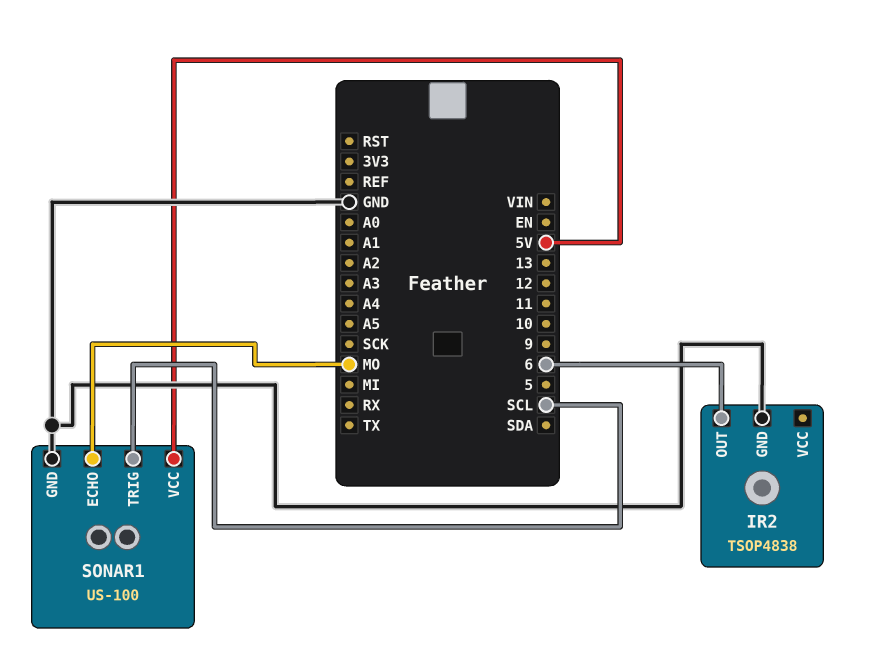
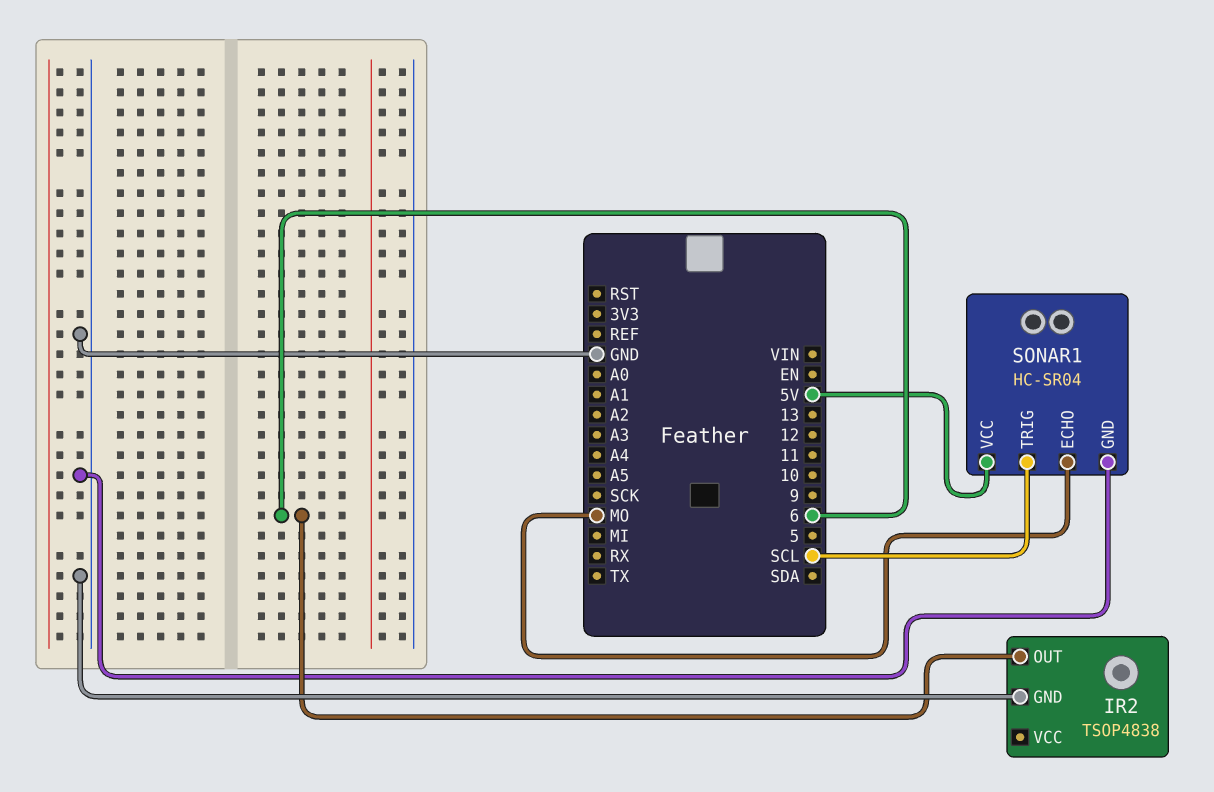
SONAR1: US-100 -> HC-SR04

